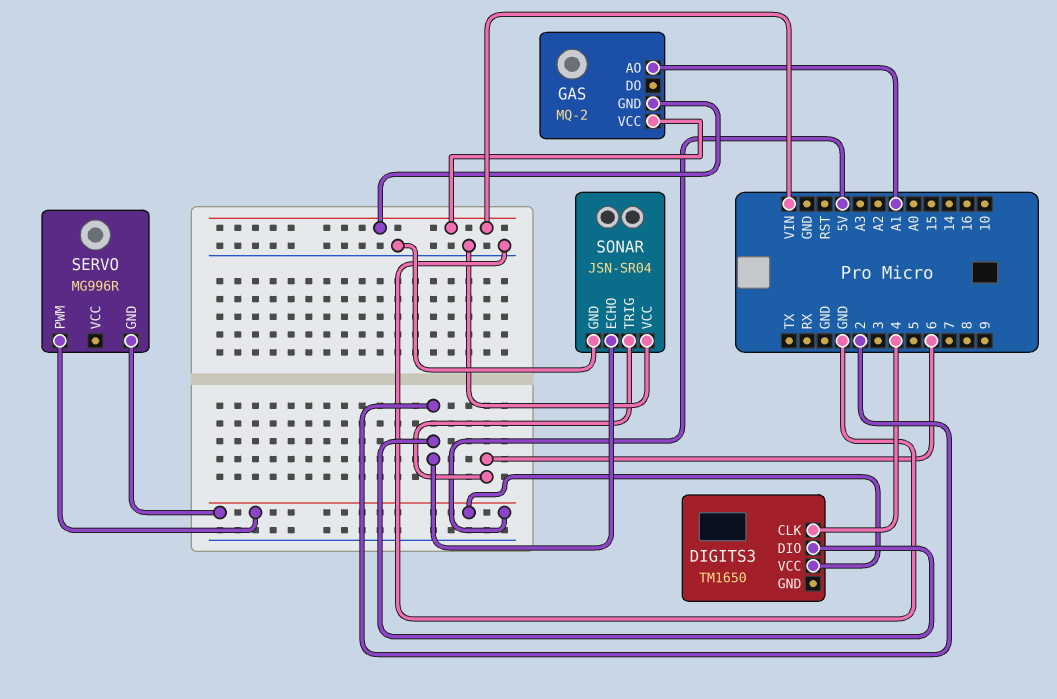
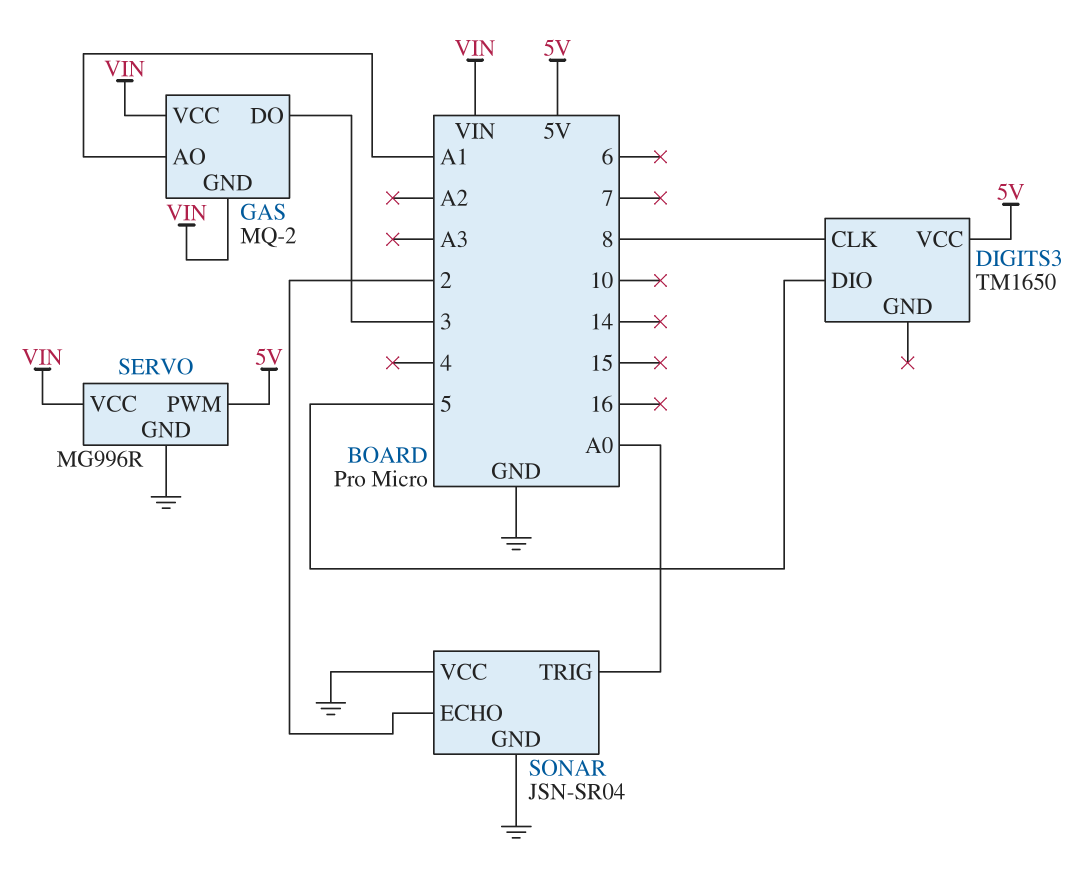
DIGITS3 pin CLK: 4 -> 8
DIGITS3 pin DIO: 2 -> 5
GAS pin DO: none -> 3
SERVO pin GND: 5V -> GND
SERVO pin VCC: none -> VIN
SONAR pin TRIG: 6 -> A0

